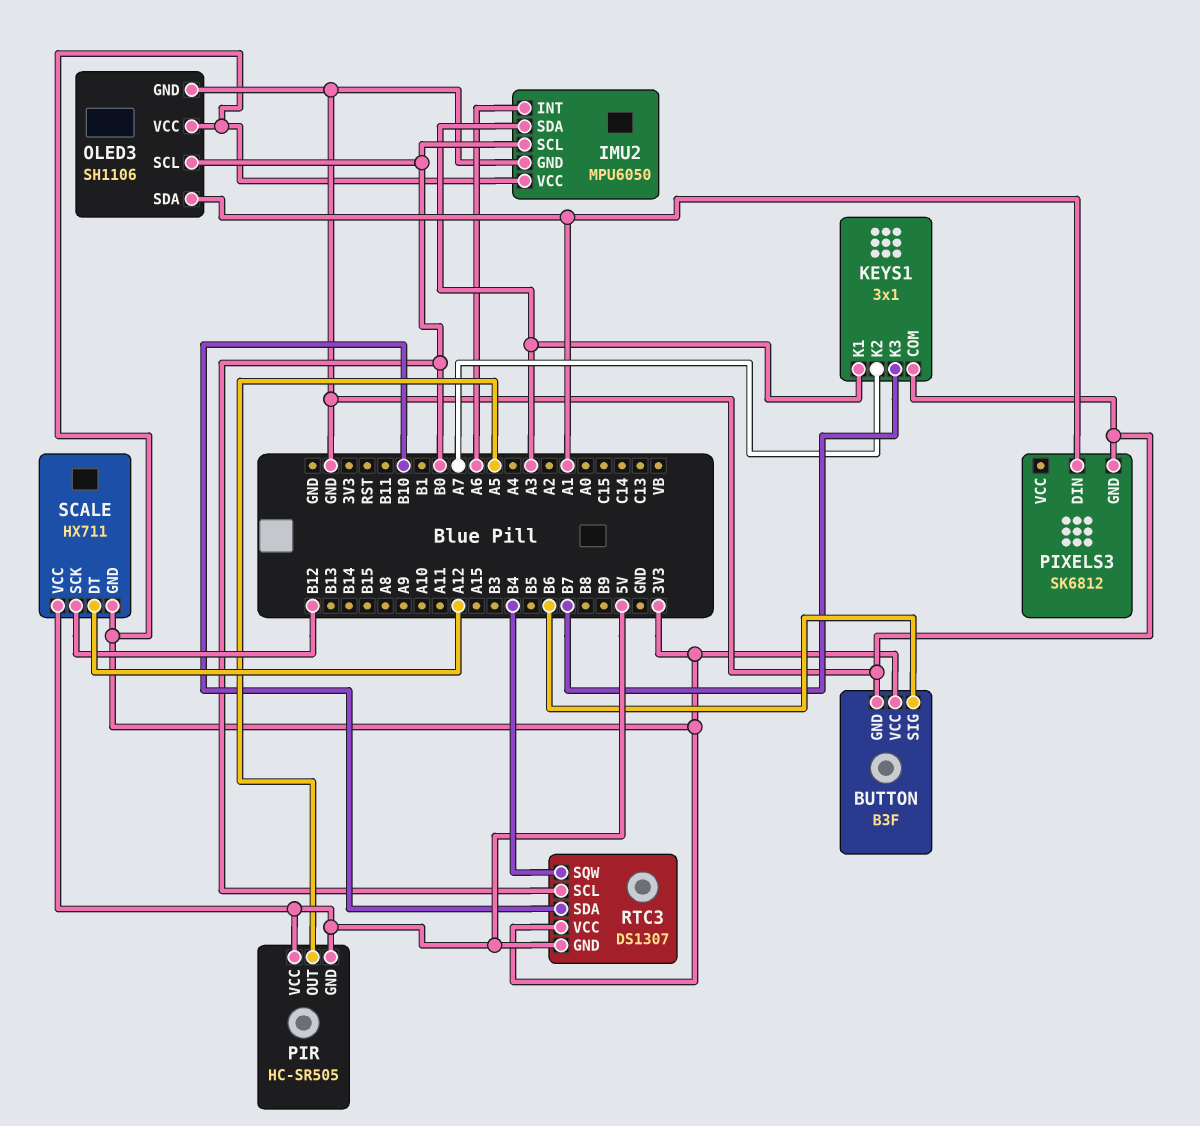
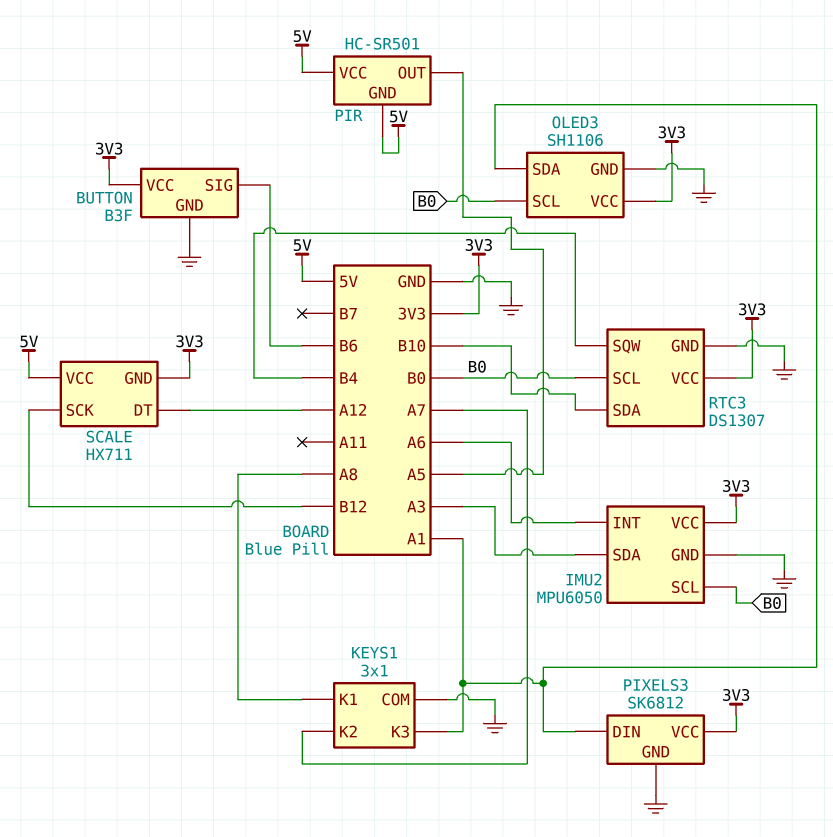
KEYS1 pin K1: A3 -> A8
KEYS1 pin K3: B7 -> A1
PIR: HC-SR505 -> HC-SR501
PIXELS3 pin VCC: none -> 3V3
RTC3 pin GND: 5V -> GND

